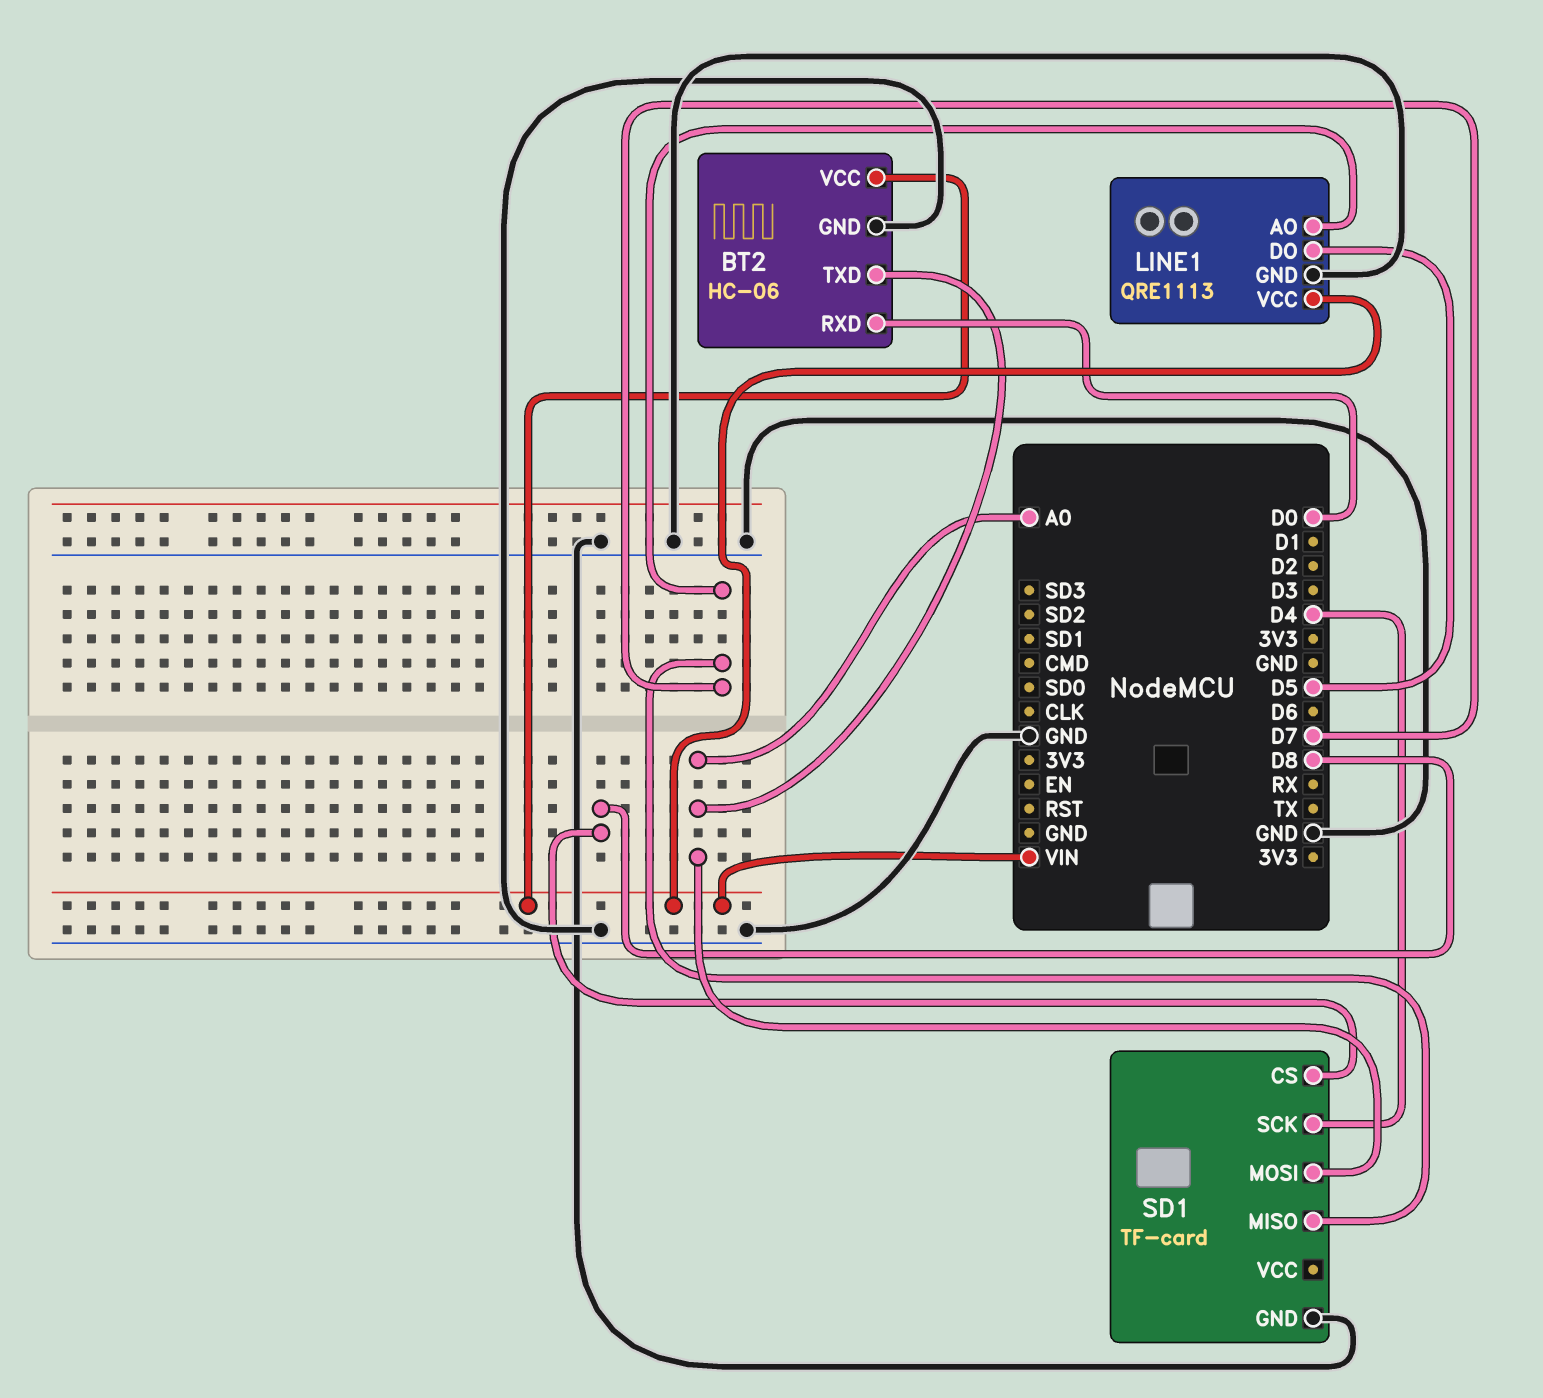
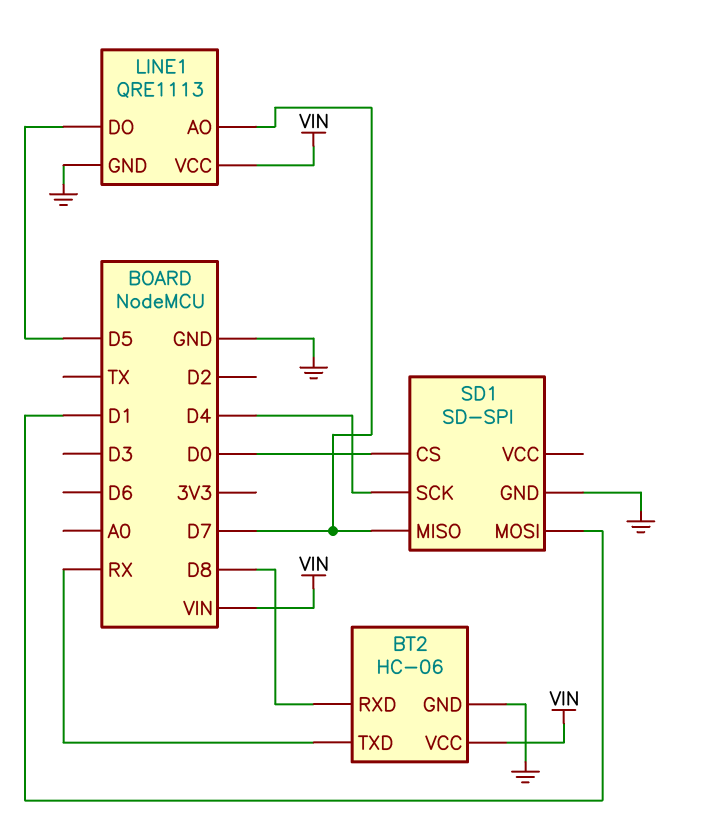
BT2 pin RXD: D0 -> D8
BT2 pin TXD: A0 -> RX
SD1: TF-card -> SD-SPI
SD1 pin CS: D8 -> D0
SD1 pin MOSI: A0 -> D1

